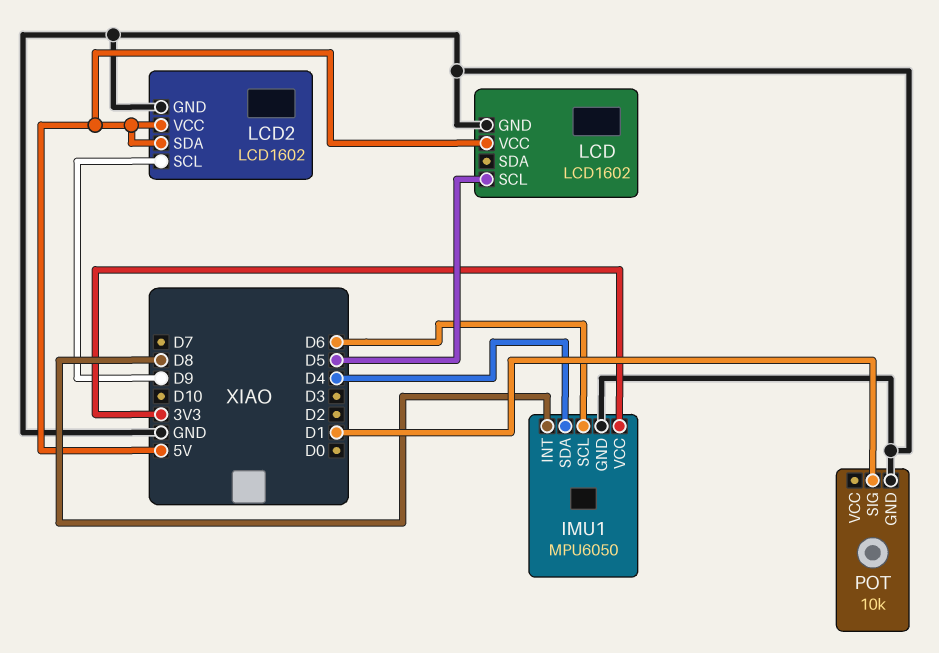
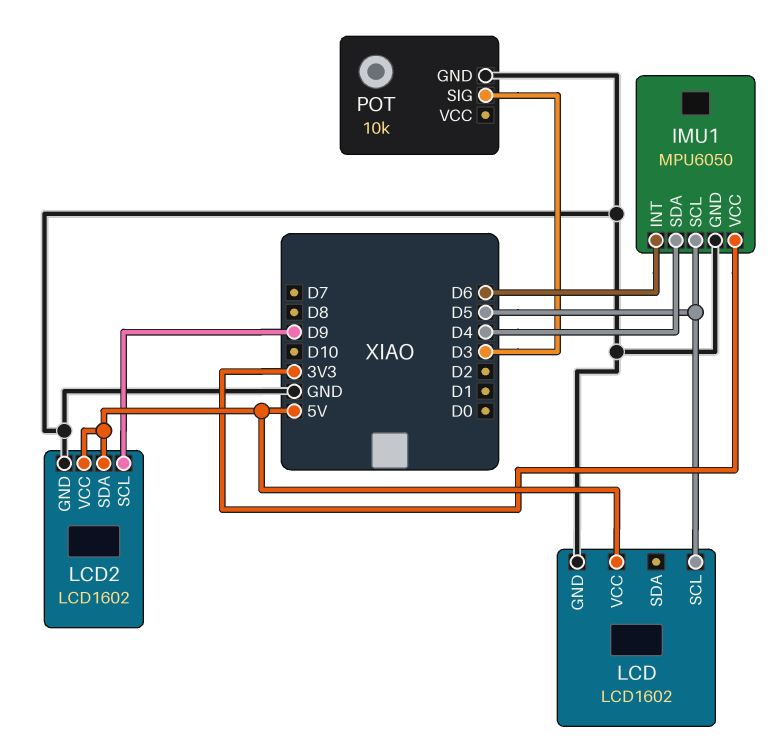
IMU1 pin INT: D8 -> D6
IMU1 pin SCL: D6 -> D5
POT pin SIG: D1 -> D3

